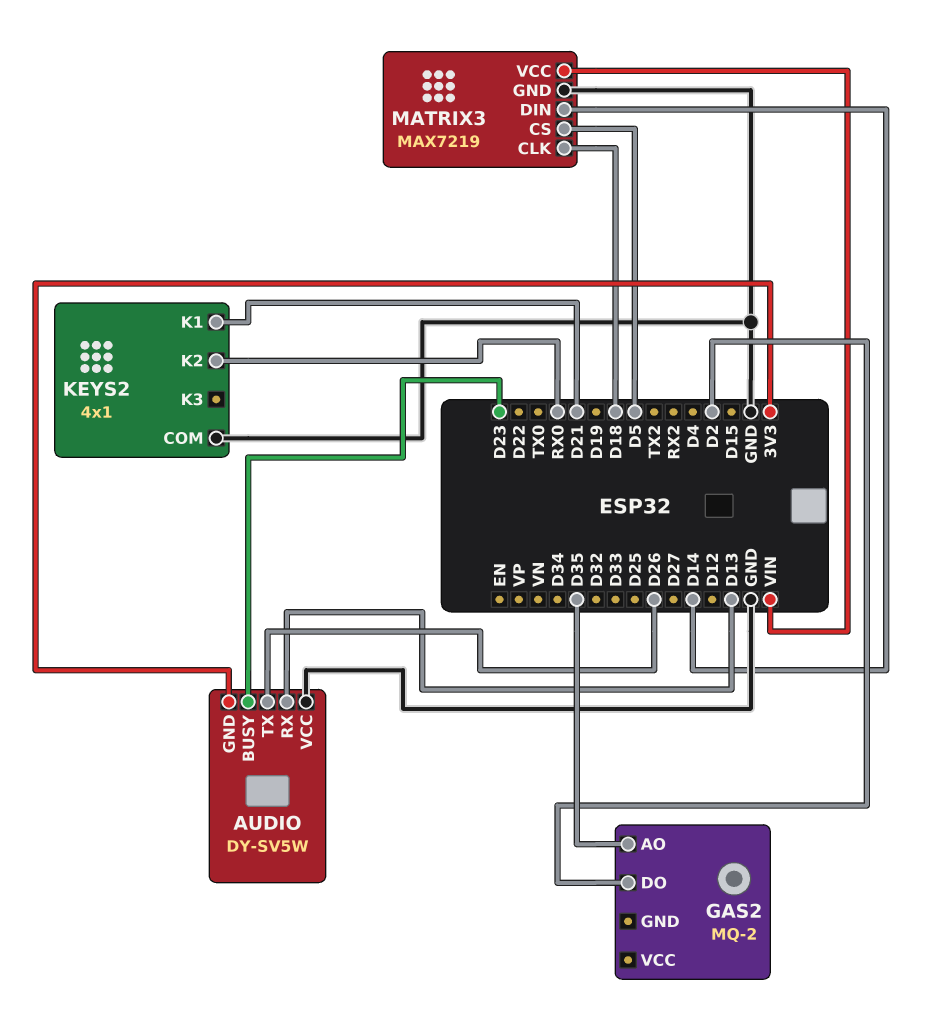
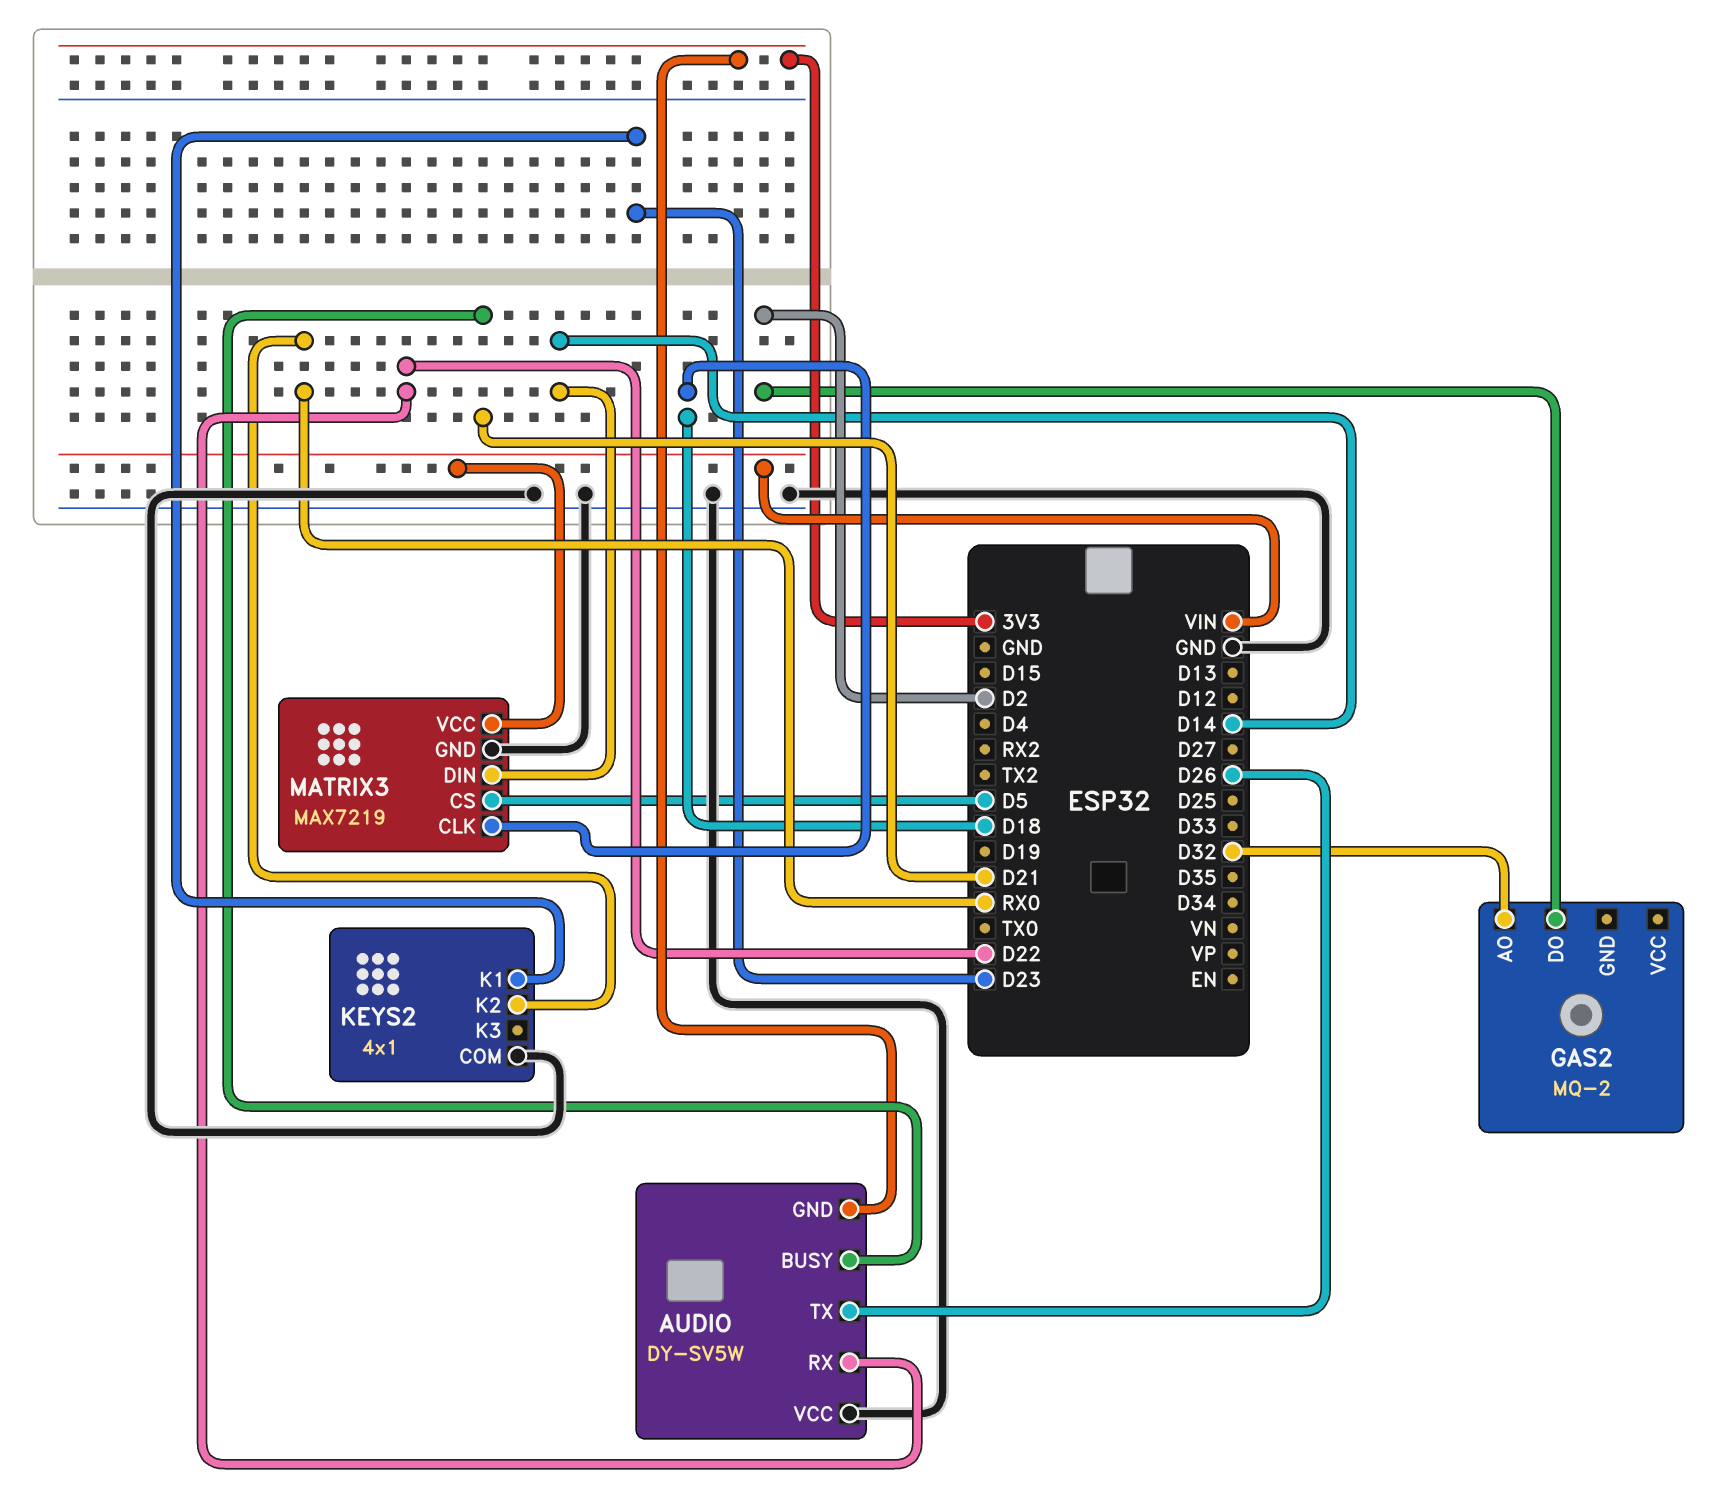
AUDIO pin BUSY: D23 -> D21
AUDIO pin RX: D13 -> D22
GAS2 pin AO: D35 -> D32
KEYS2 pin K1: D21 -> D23

